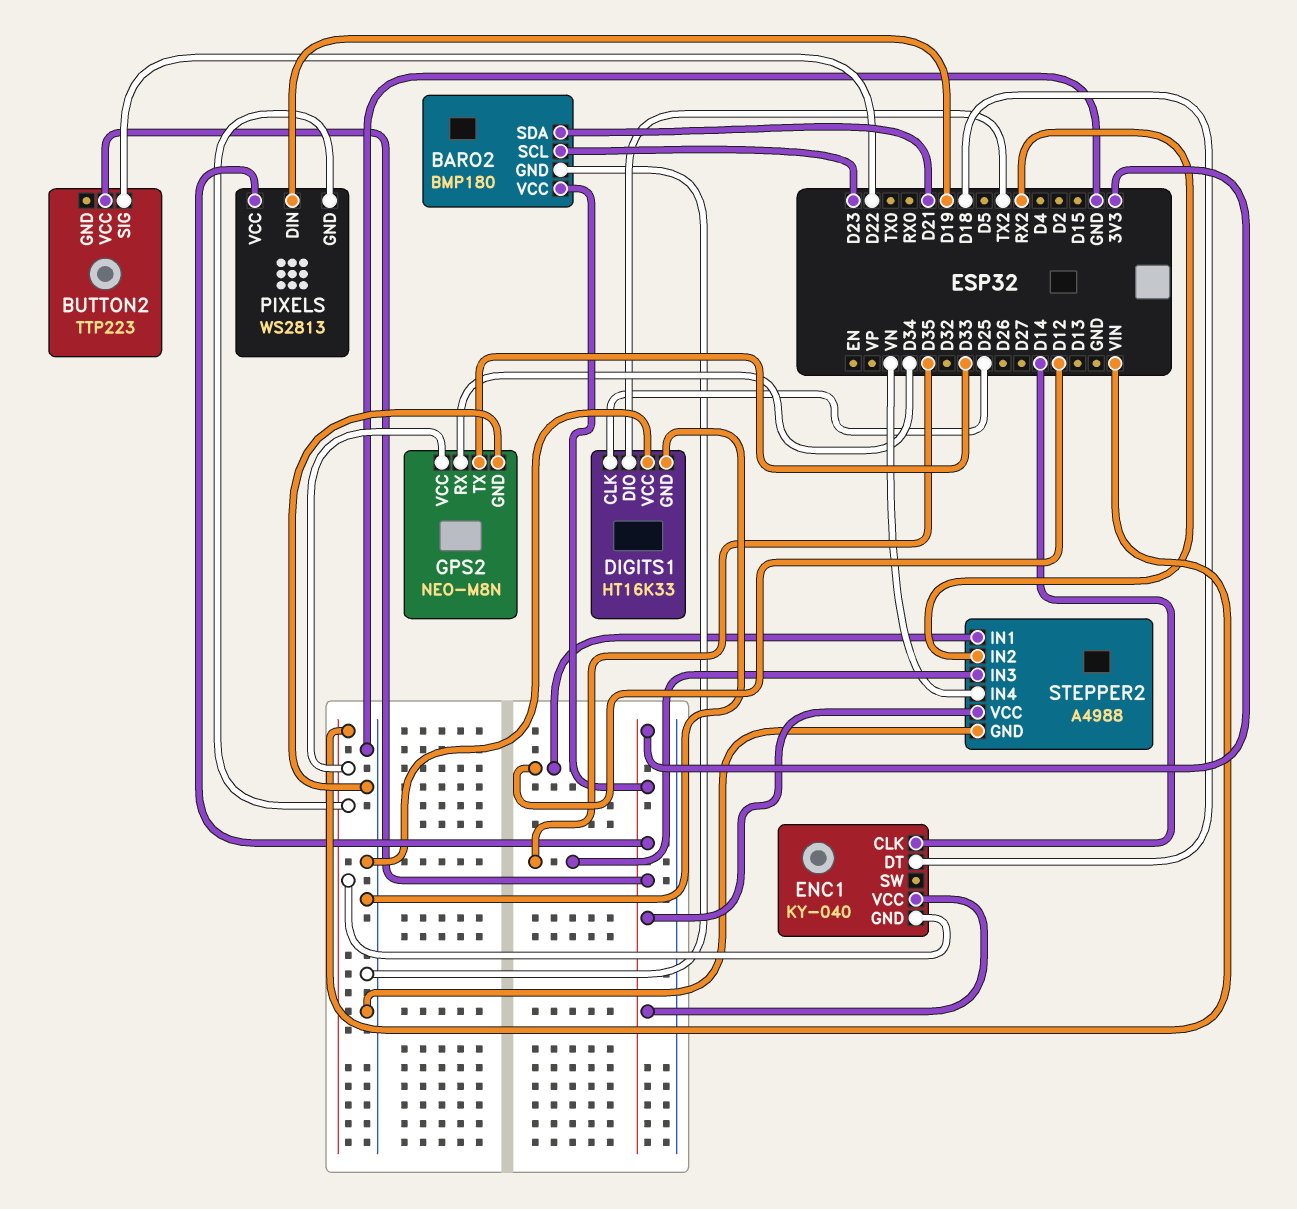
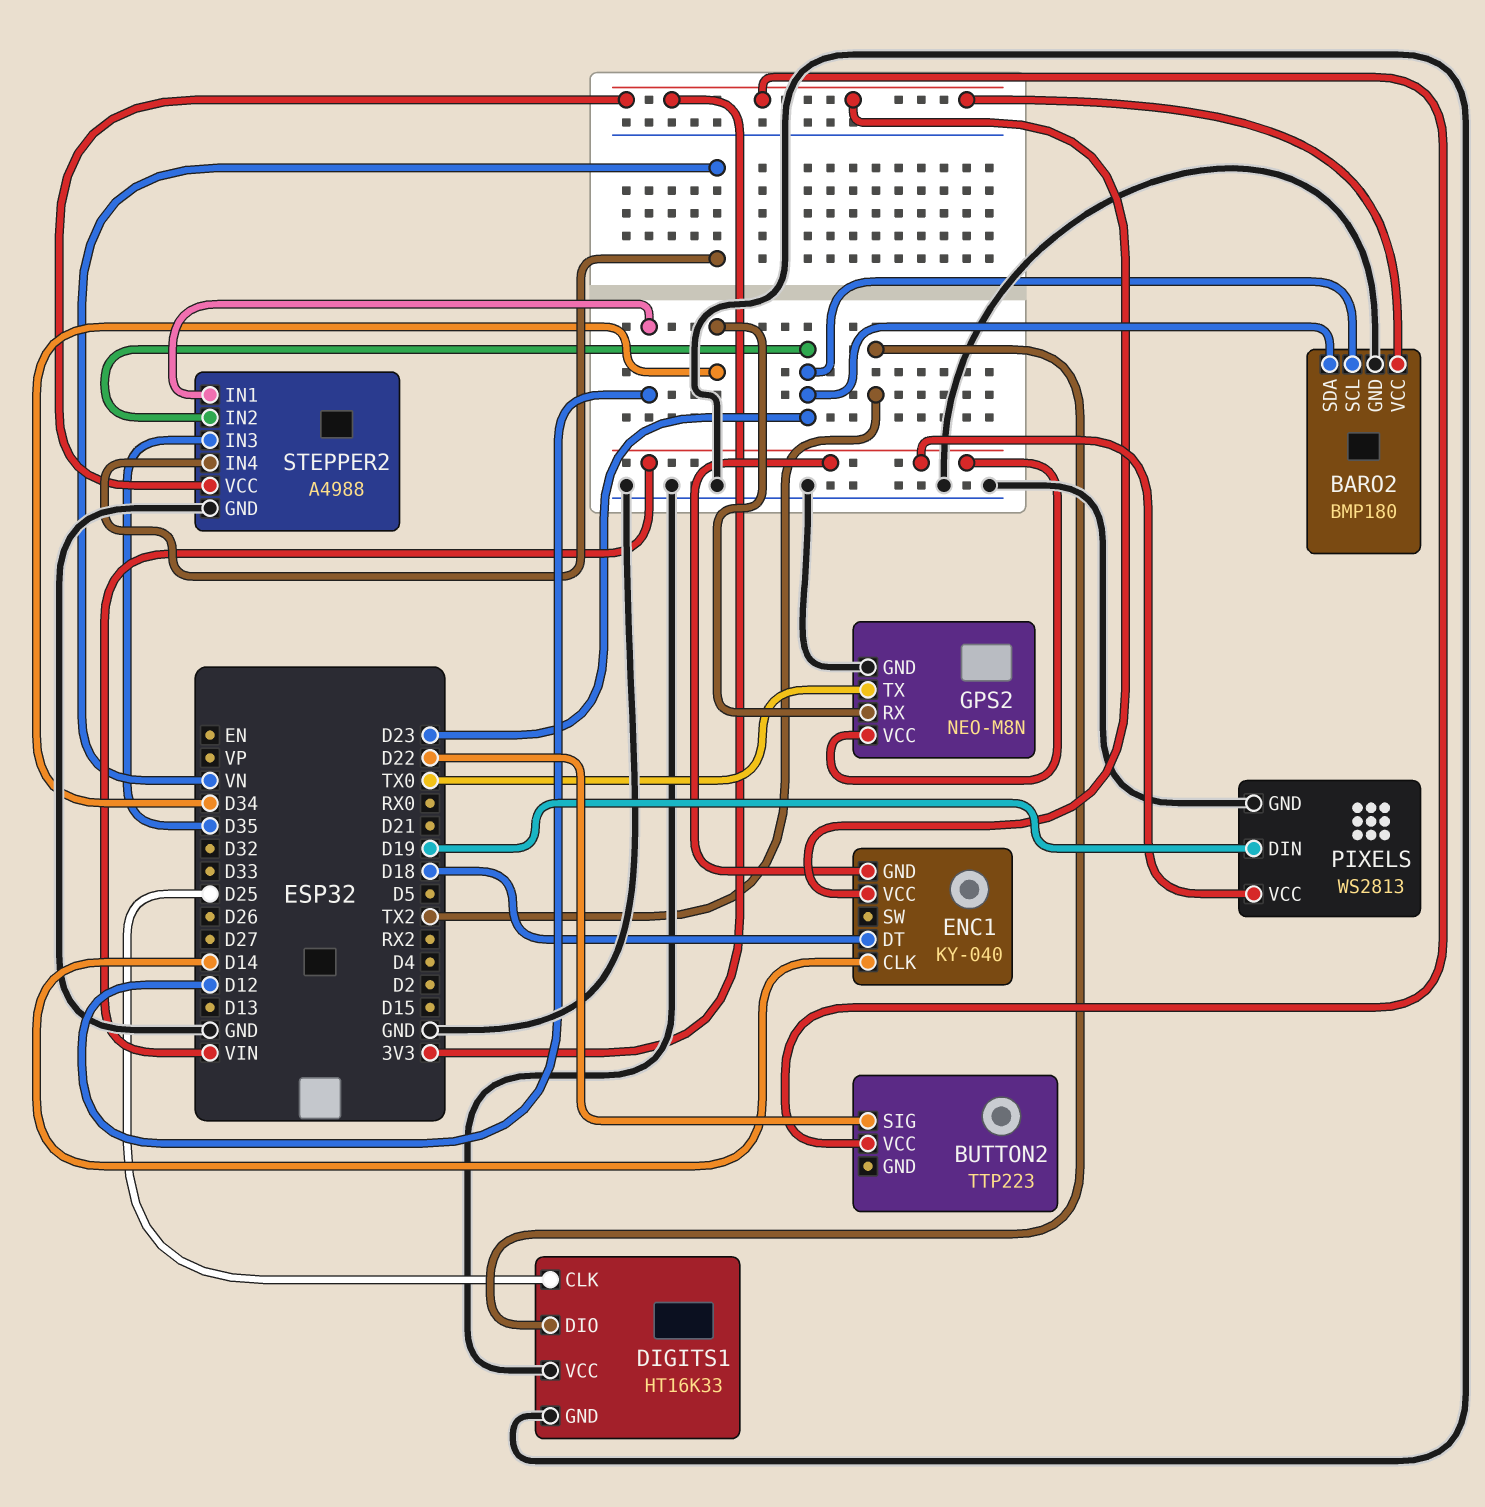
BARO2 pin SDA: D21 -> D23
GPS2 pin TX: D33 -> TX0
PIXELS pin GND: VIN -> GND
PIXELS pin VCC: 3V3 -> VIN
STEPPER2 pin IN2: RX2 -> D23

